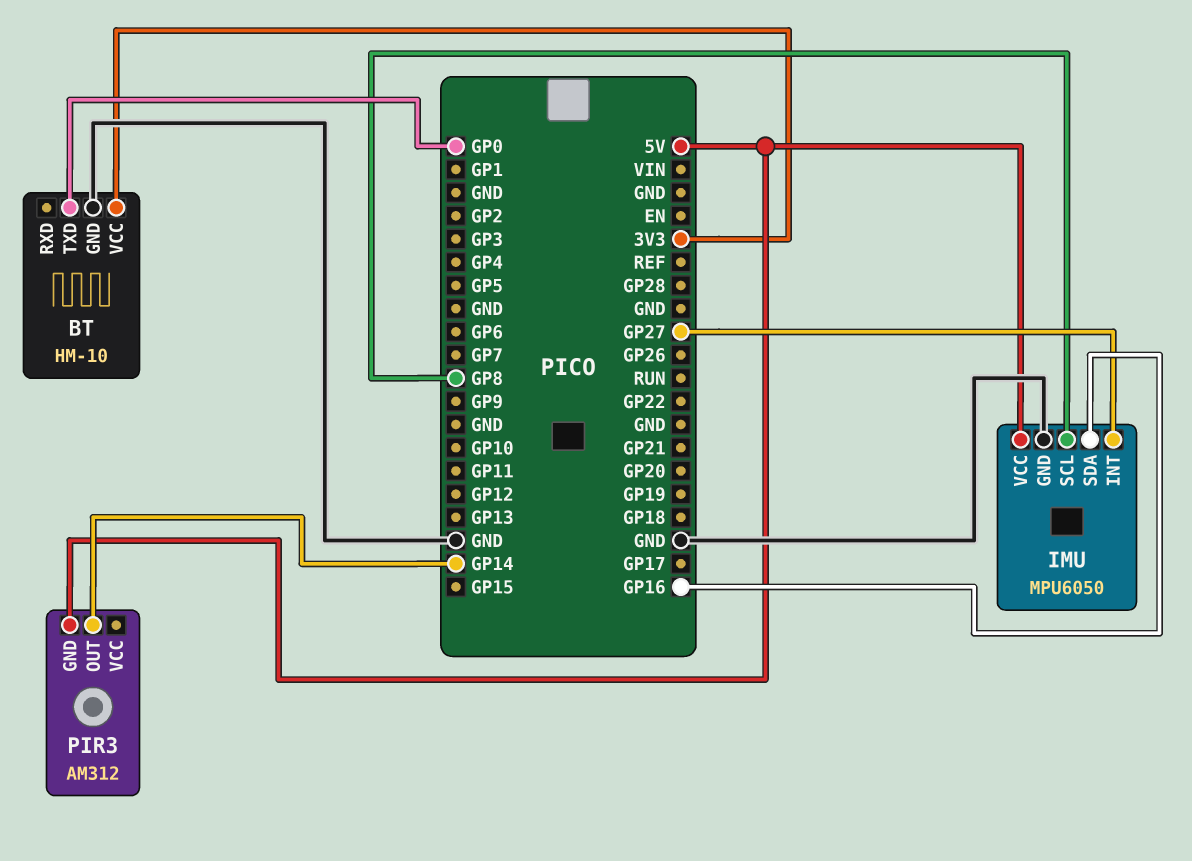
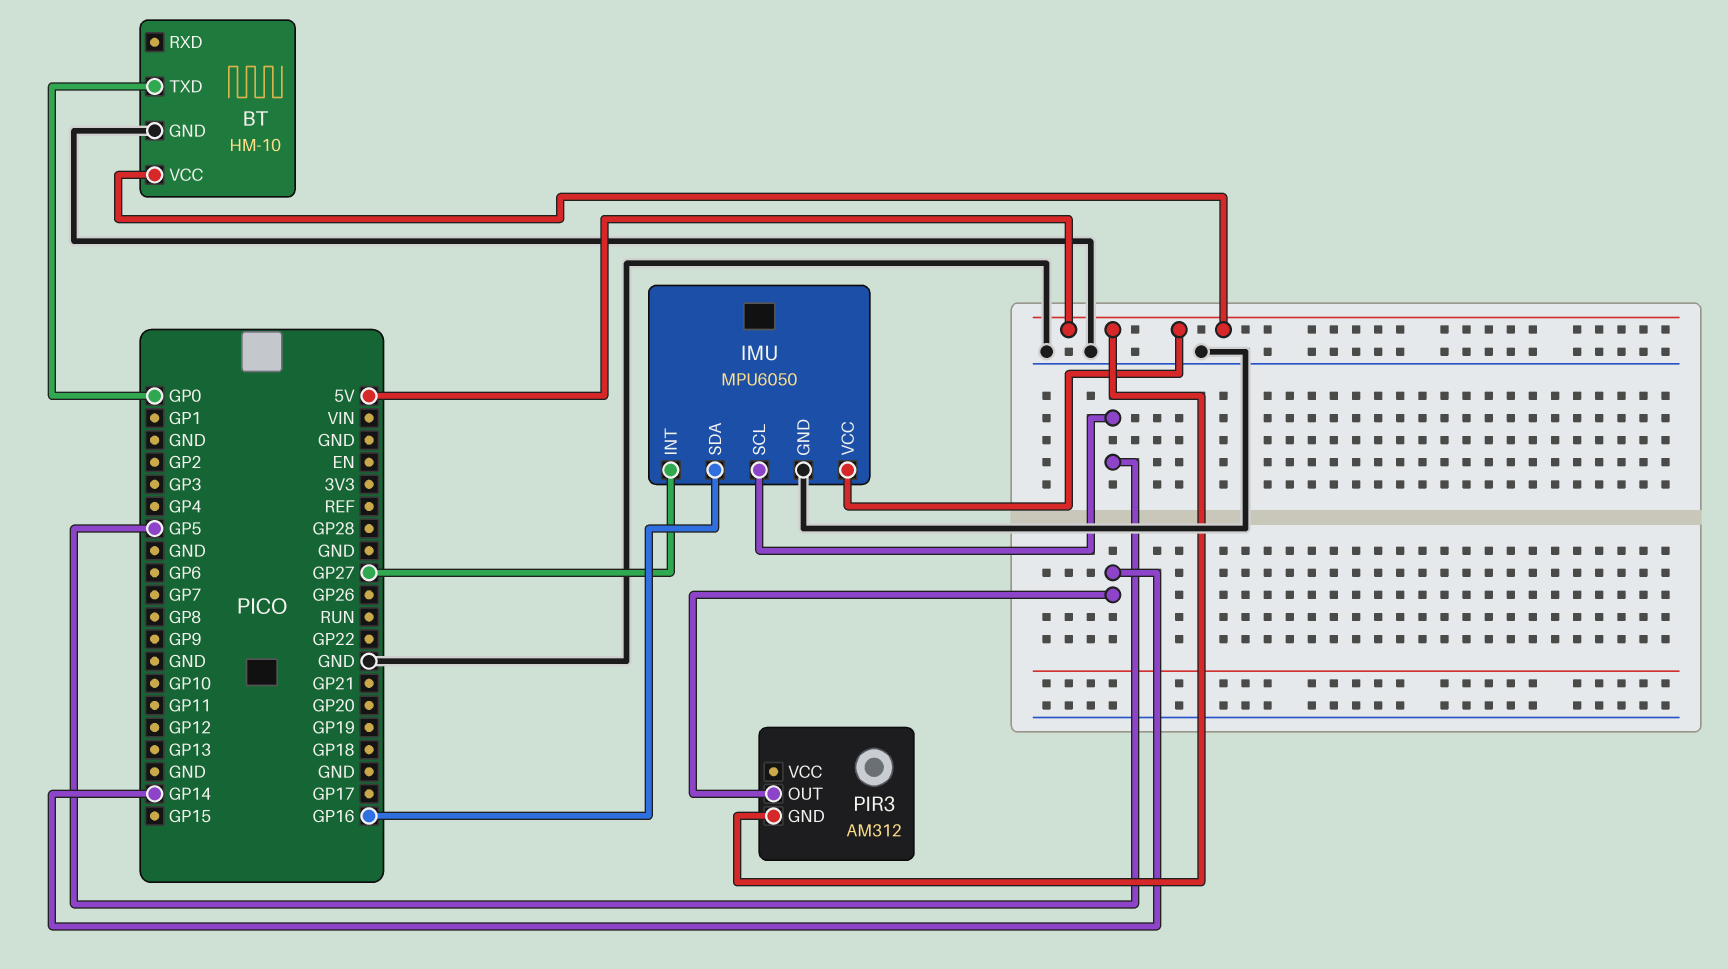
BT pin VCC: 3V3 -> 5V
IMU pin SCL: GP8 -> GP5

